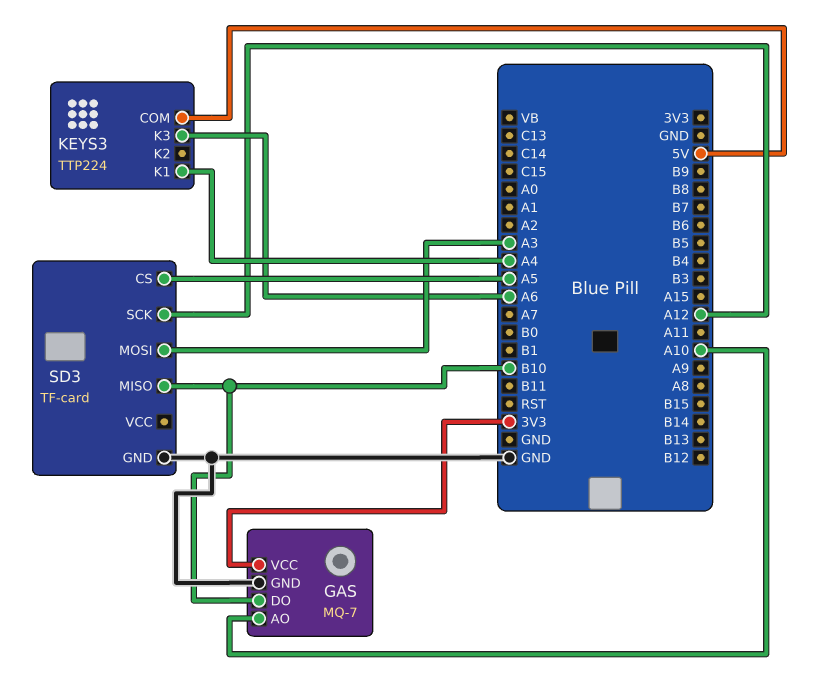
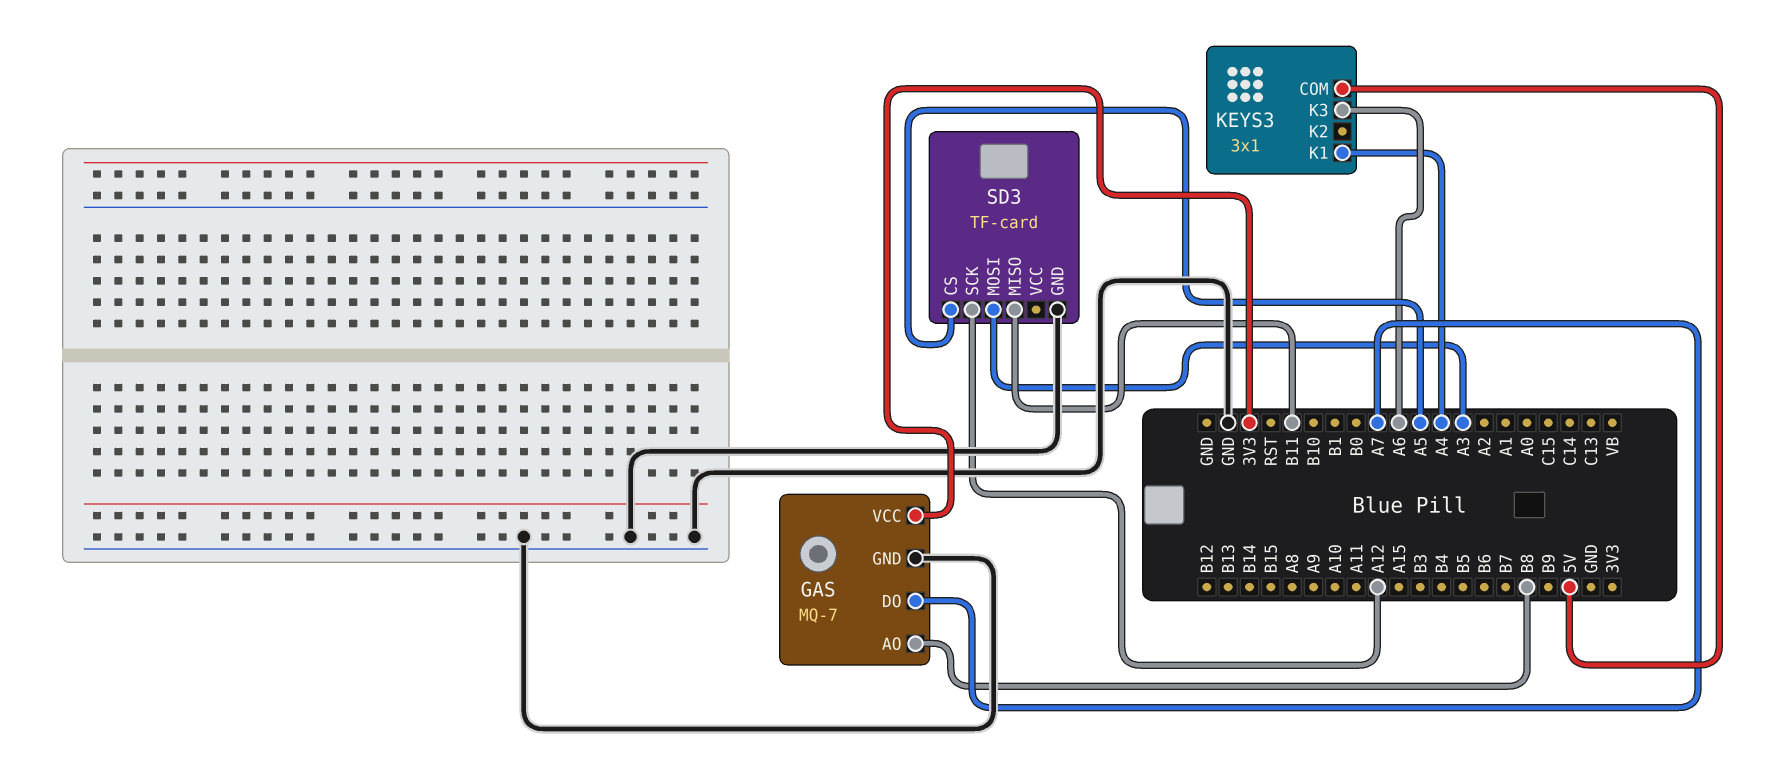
GAS pin AO: A10 -> B8
GAS pin DO: B10 -> A7
KEYS3: TTP224 -> 3x1
SD3 pin MISO: B10 -> B11

